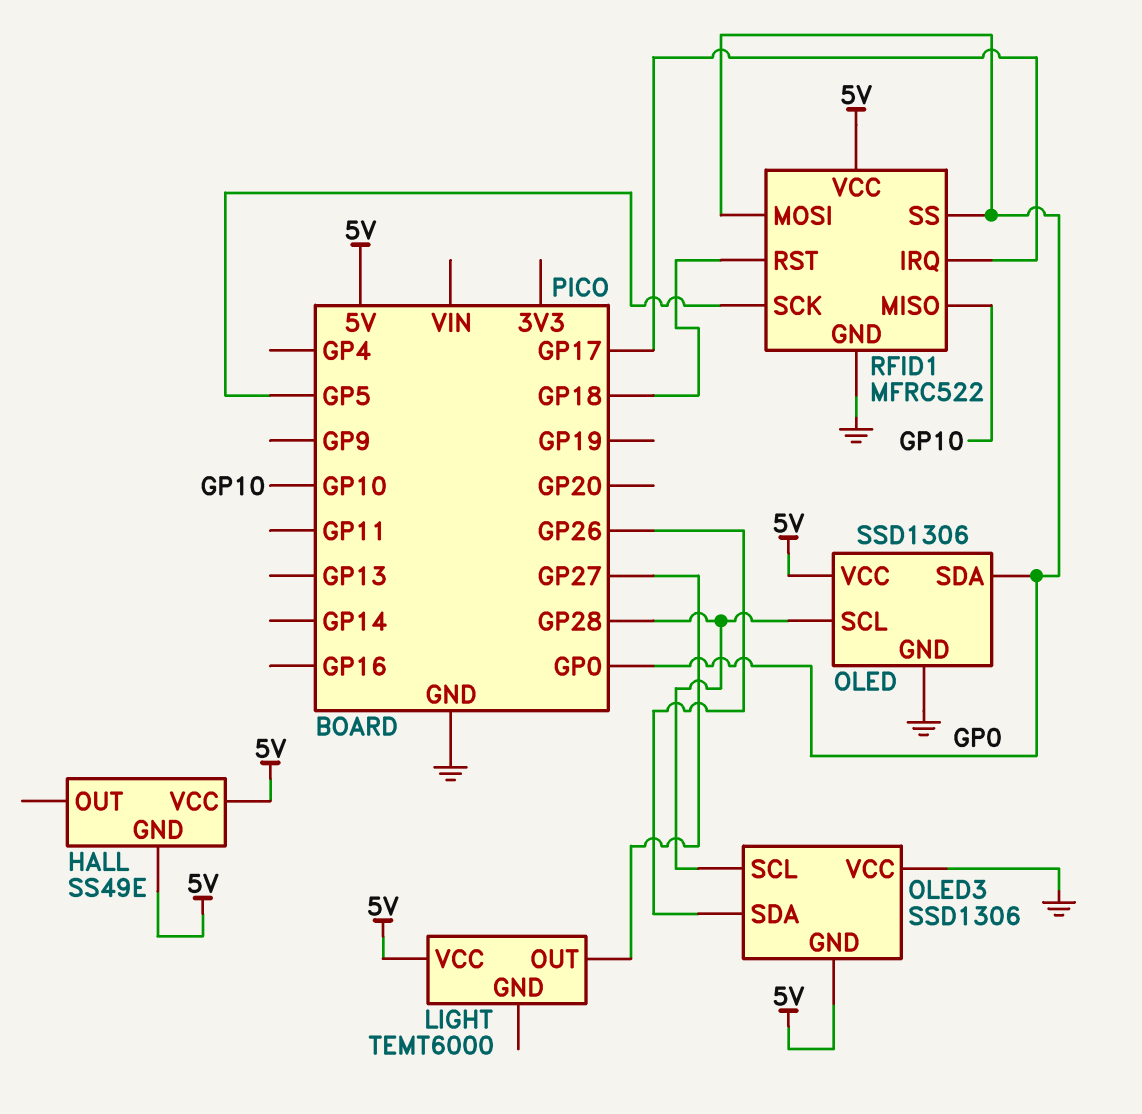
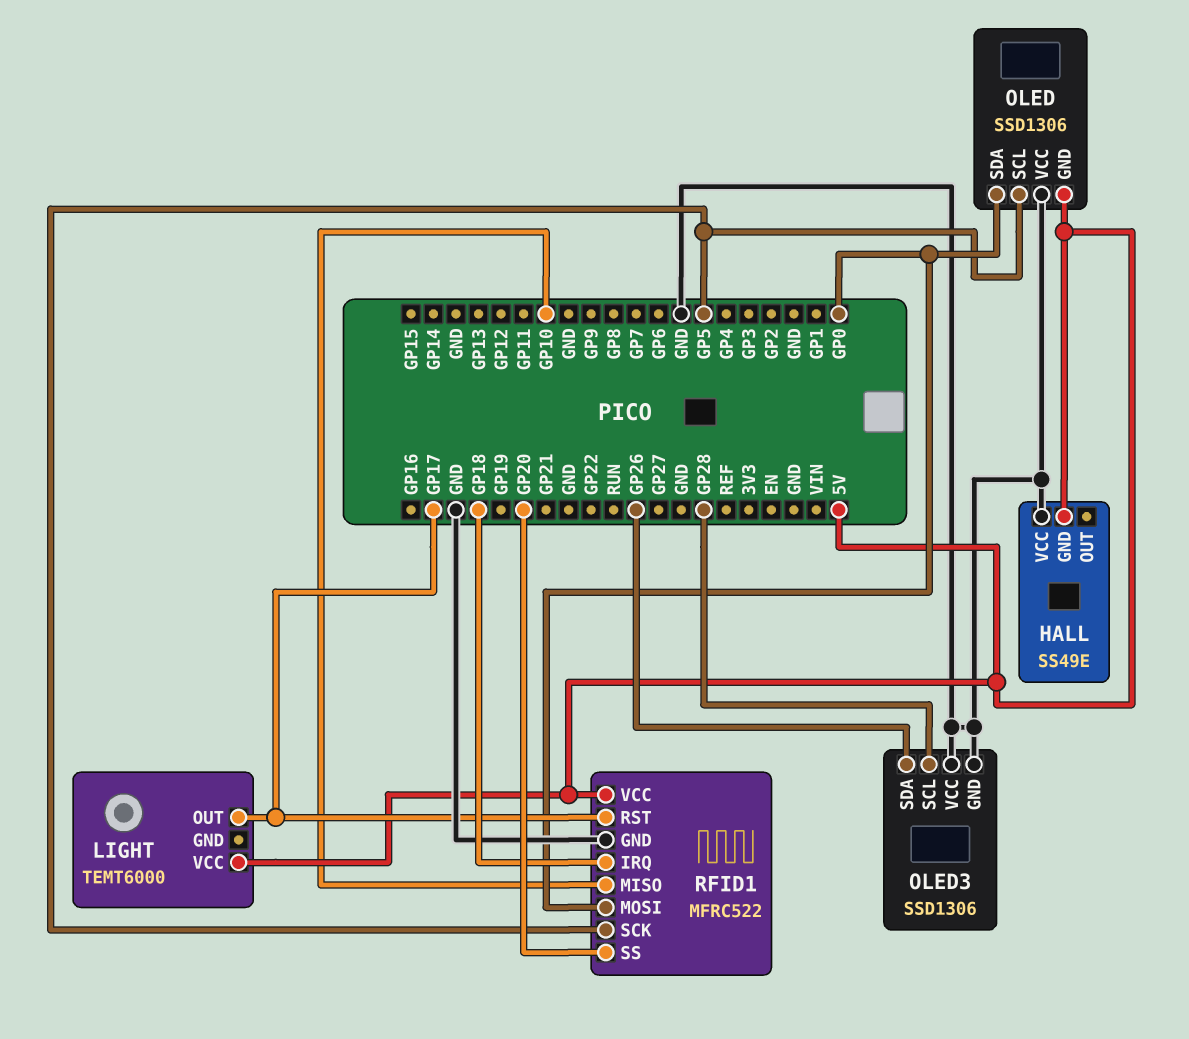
HALL pin VCC: 5V -> GND
LIGHT pin OUT: GP27 -> GP17
OLED pin GND: GND -> 5V
OLED pin SCL: GP28 -> GP5
OLED pin VCC: 5V -> GND
OLED3 pin GND: 5V -> GND
RFID1 pin IRQ: GP17 -> GP18
RFID1 pin RST: GP18 -> GP17
RFID1 pin SS: GP0 -> GP20

